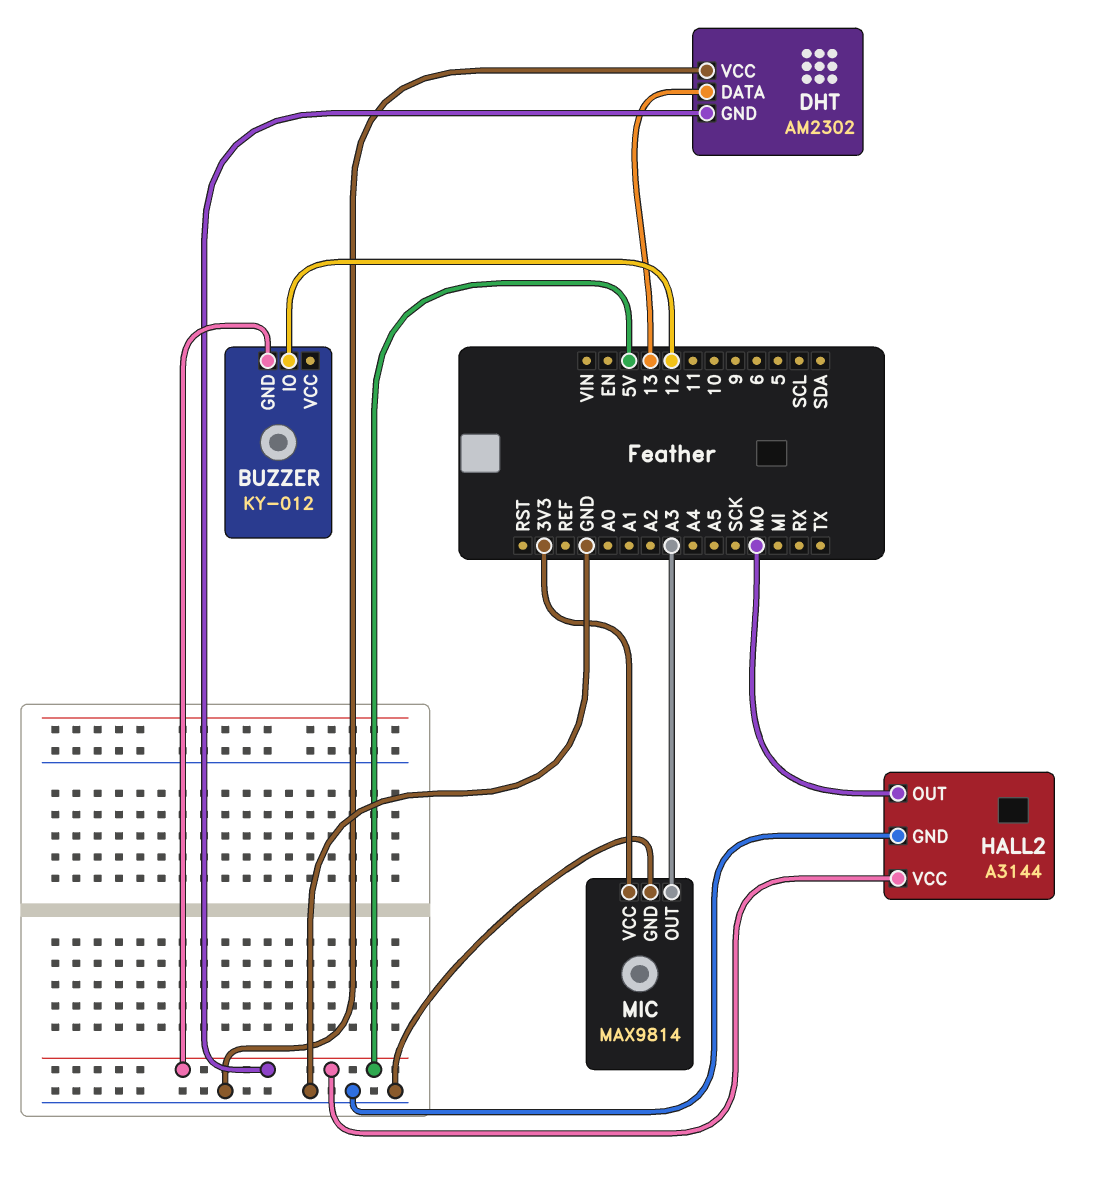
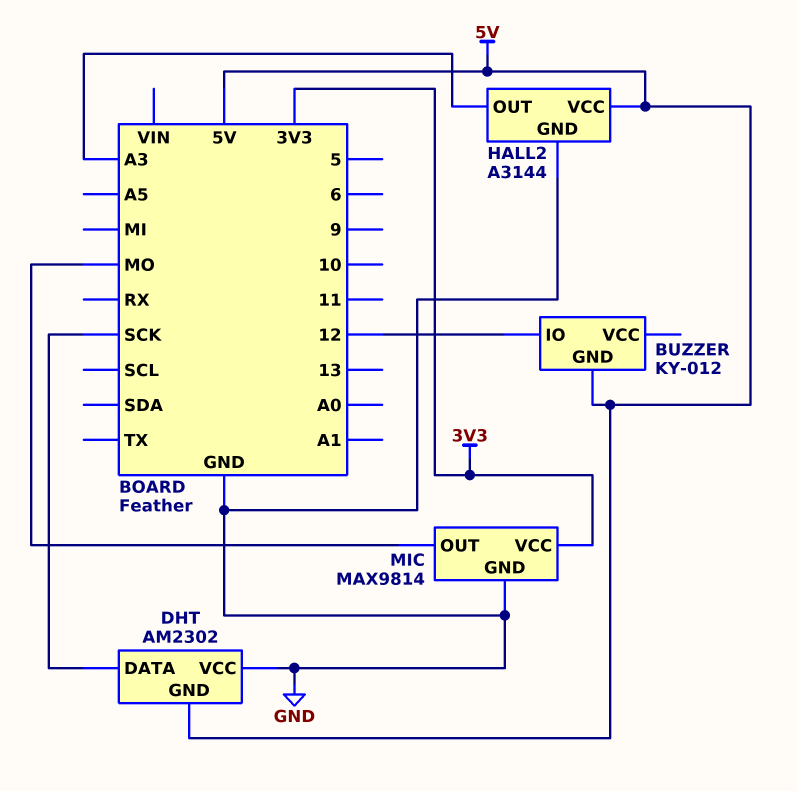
DHT pin DATA: 13 -> SCK
HALL2 pin OUT: MO -> A3
MIC pin OUT: A3 -> MO

